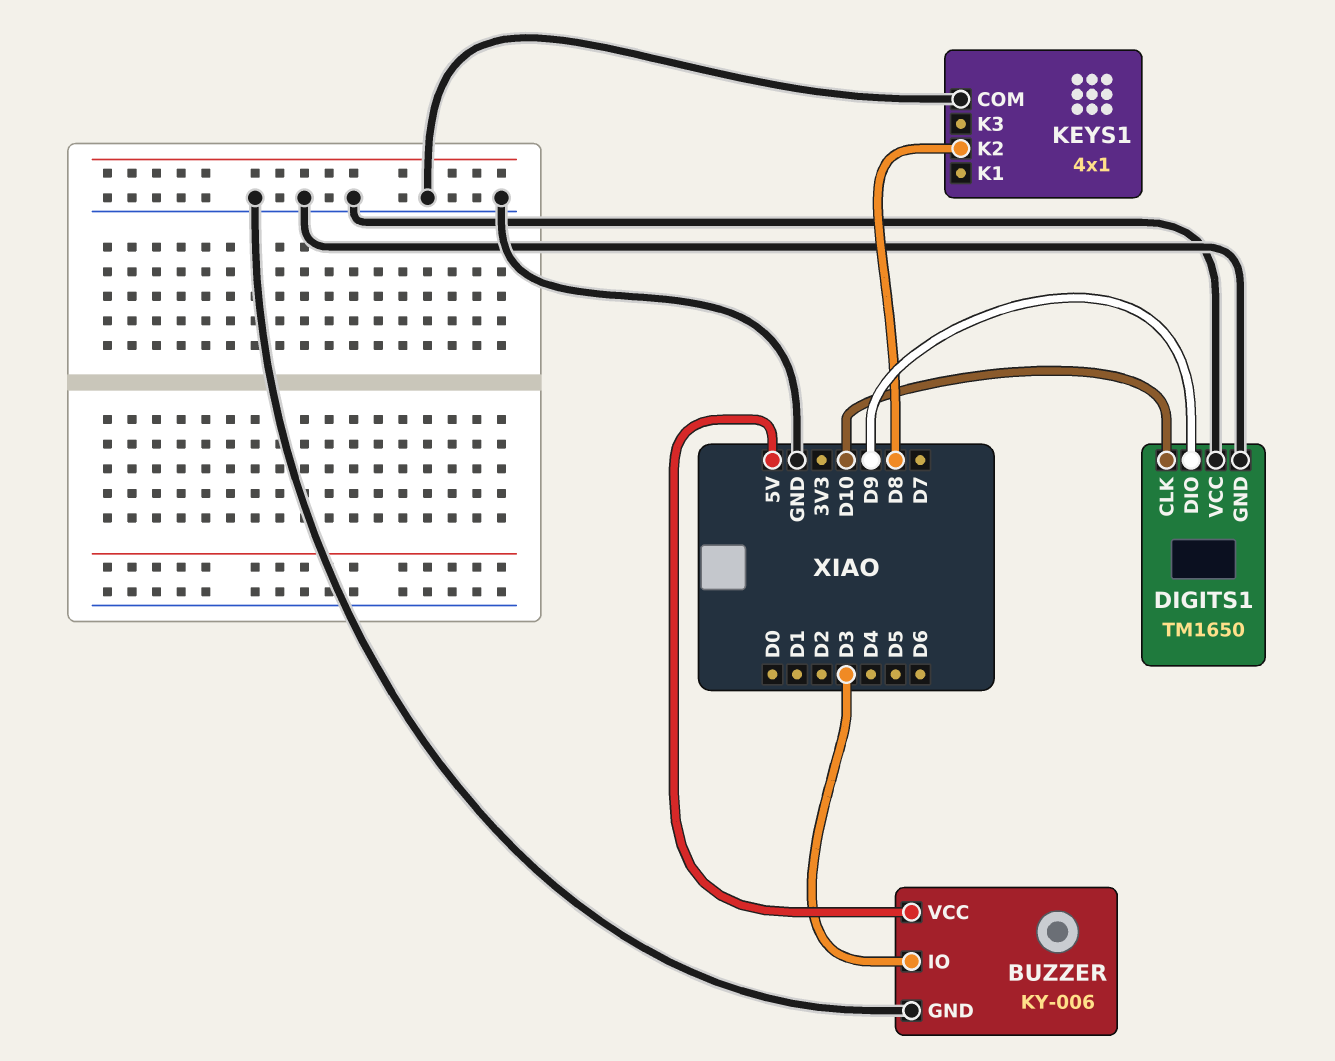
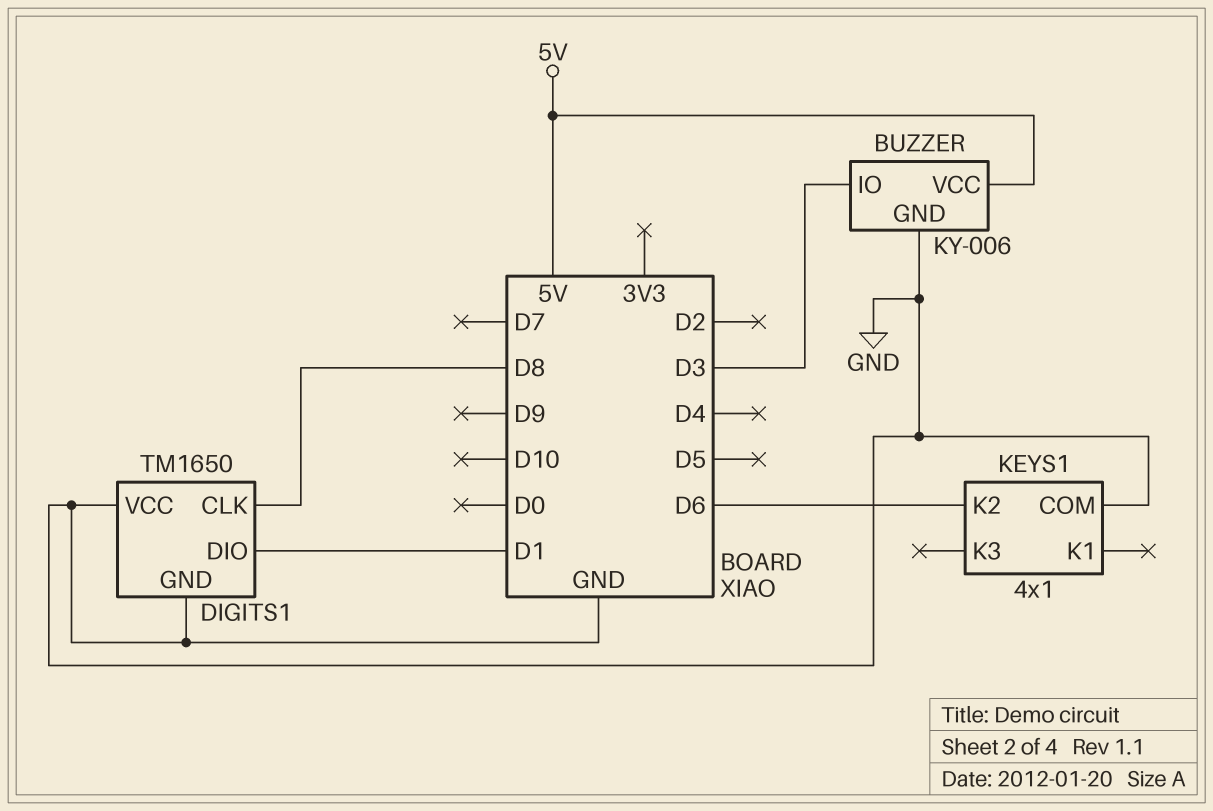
DIGITS1 pin CLK: D10 -> D8
DIGITS1 pin DIO: D9 -> D1
KEYS1 pin K2: D8 -> D6

